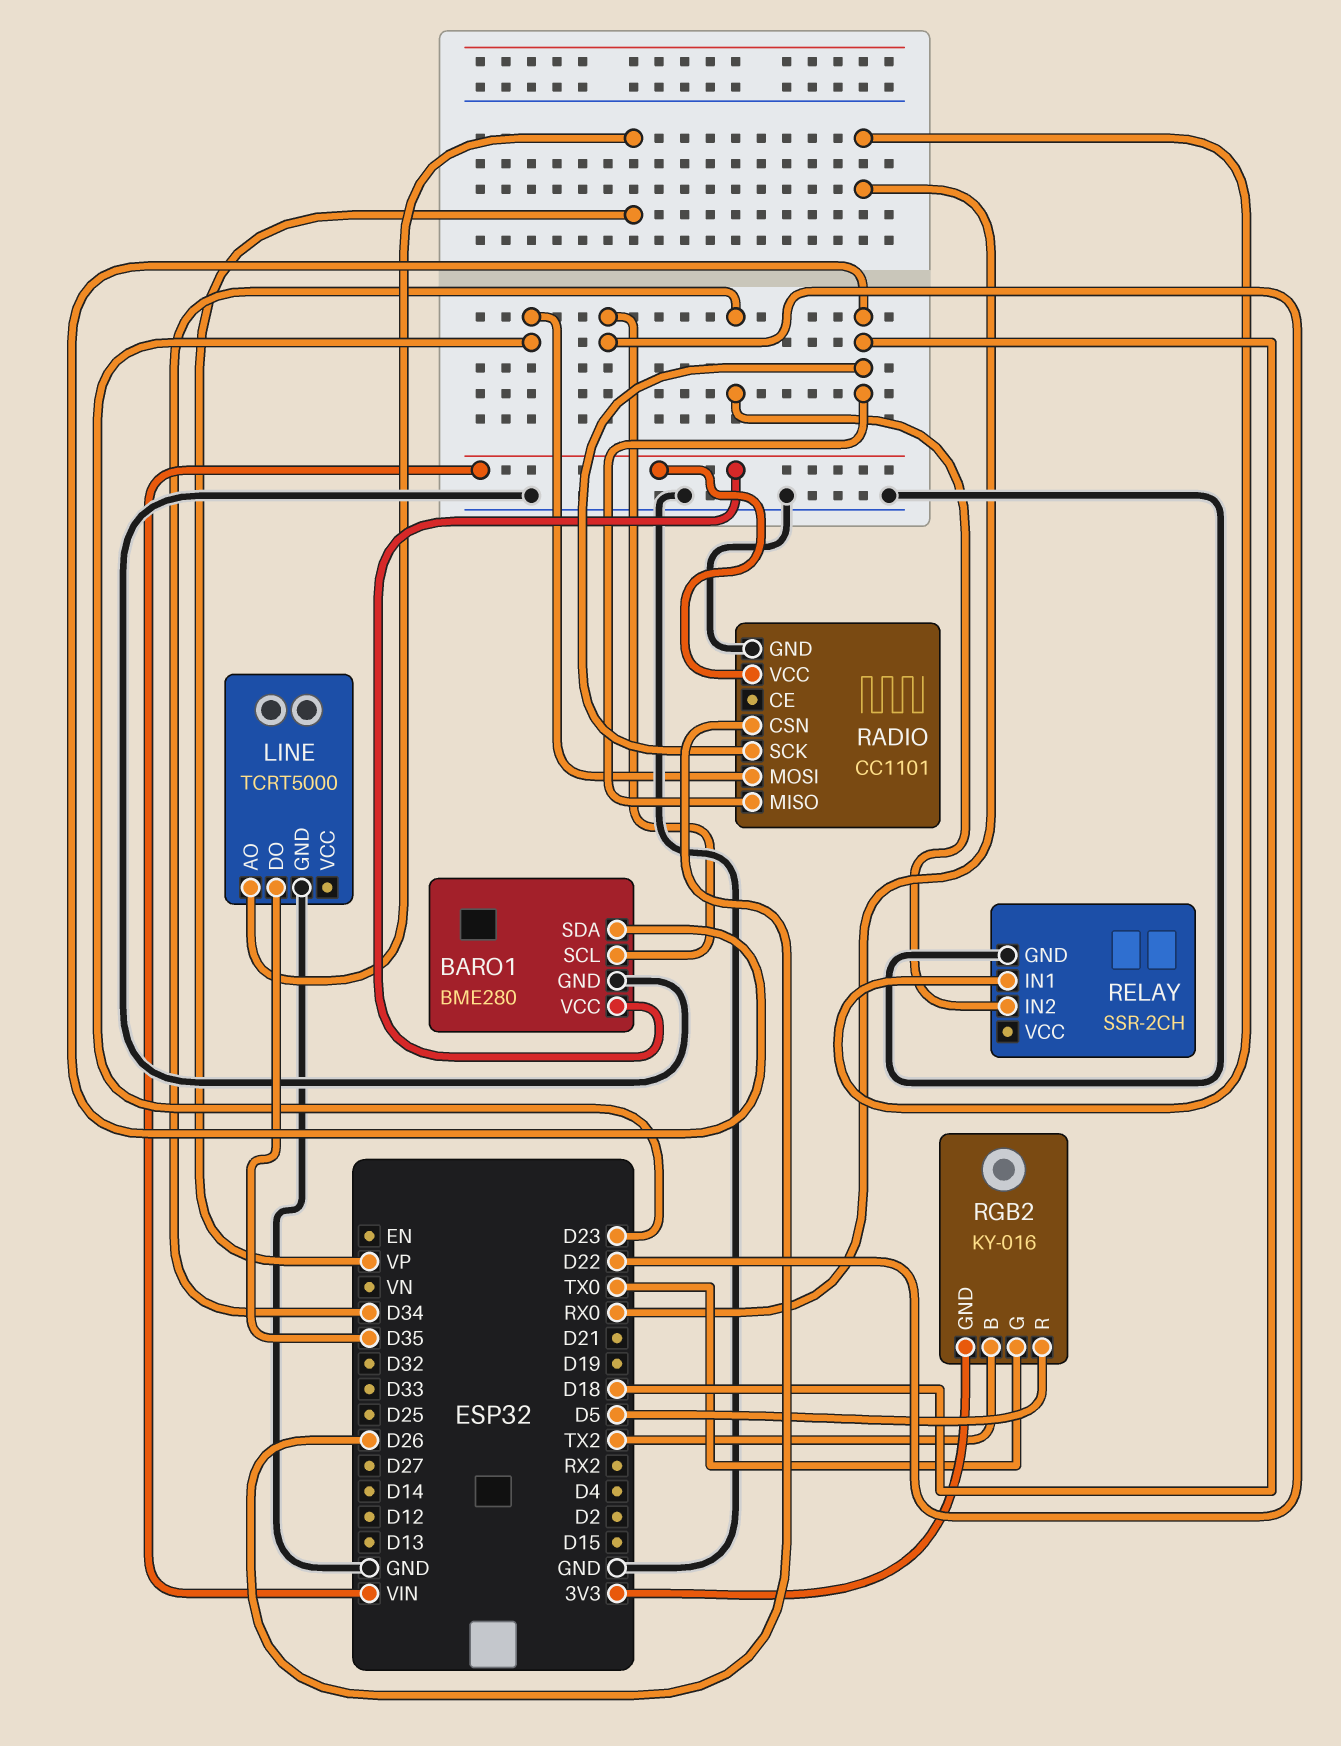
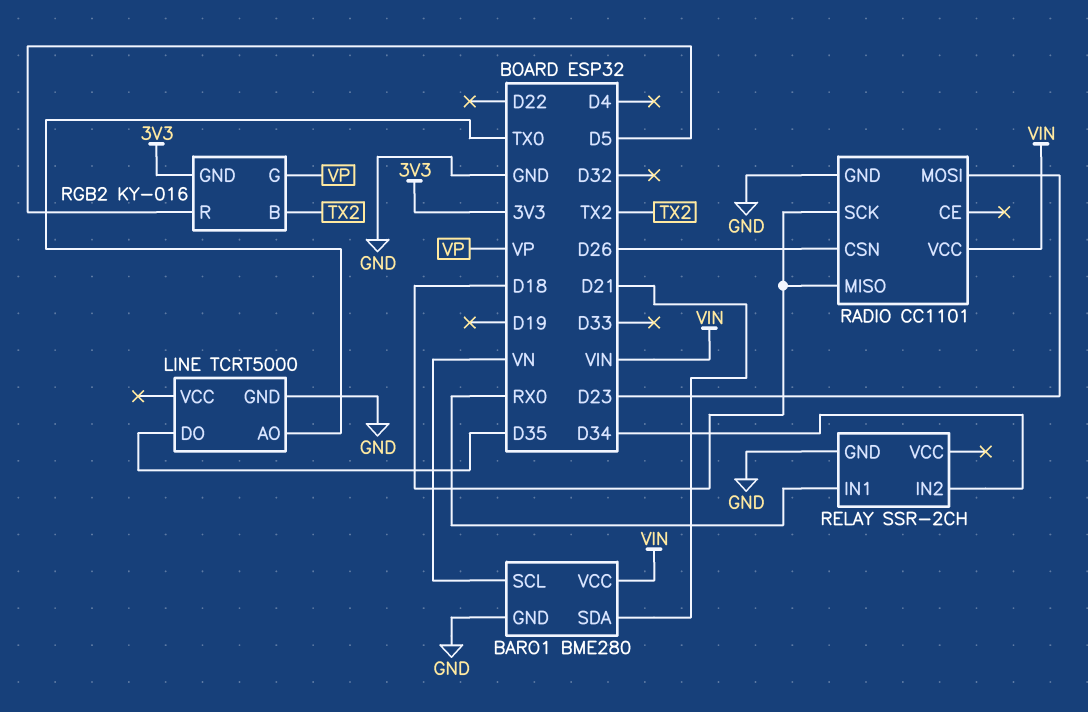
BARO1 pin SCL: D22 -> VN
BARO1 pin SDA: D18 -> D21
LINE pin AO: VP -> TX0
RGB2 pin G: TX0 -> VP

